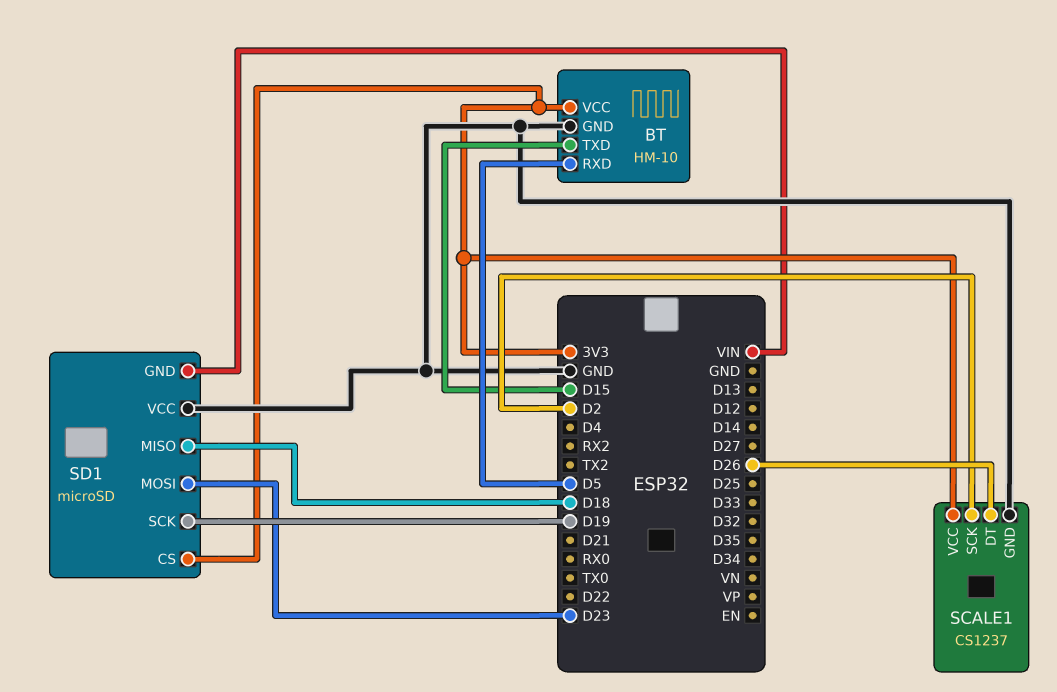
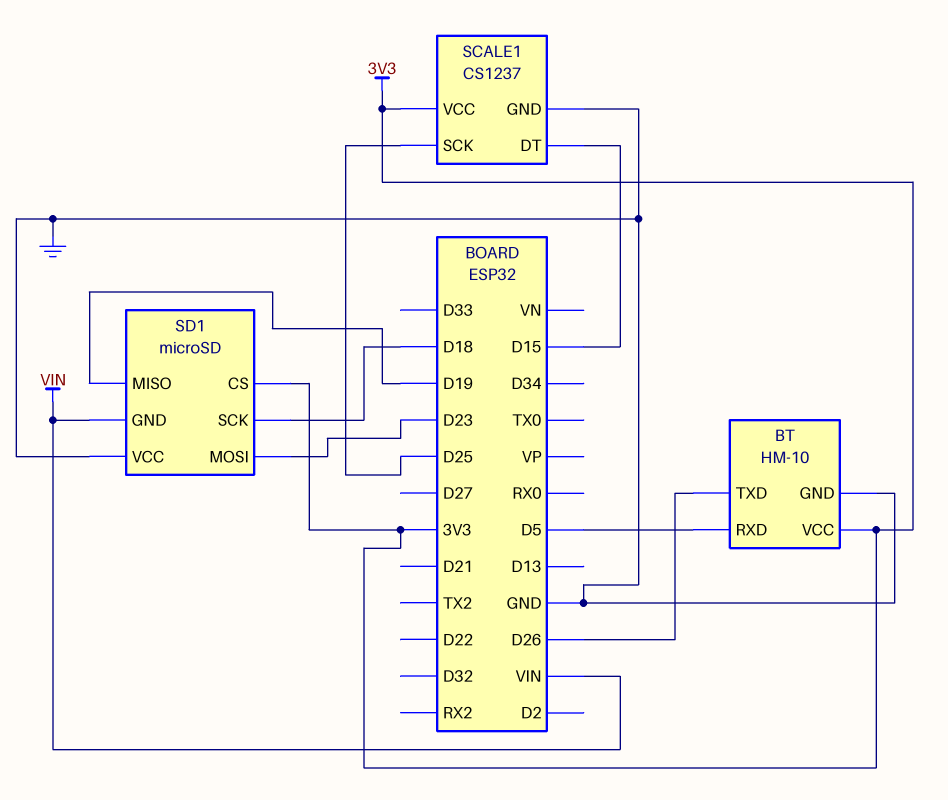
BT pin TXD: D15 -> D26
SCALE1 pin DT: D26 -> D15
SCALE1 pin SCK: D2 -> D25
SD1 pin MISO: D18 -> D19
SD1 pin SCK: D19 -> D18

